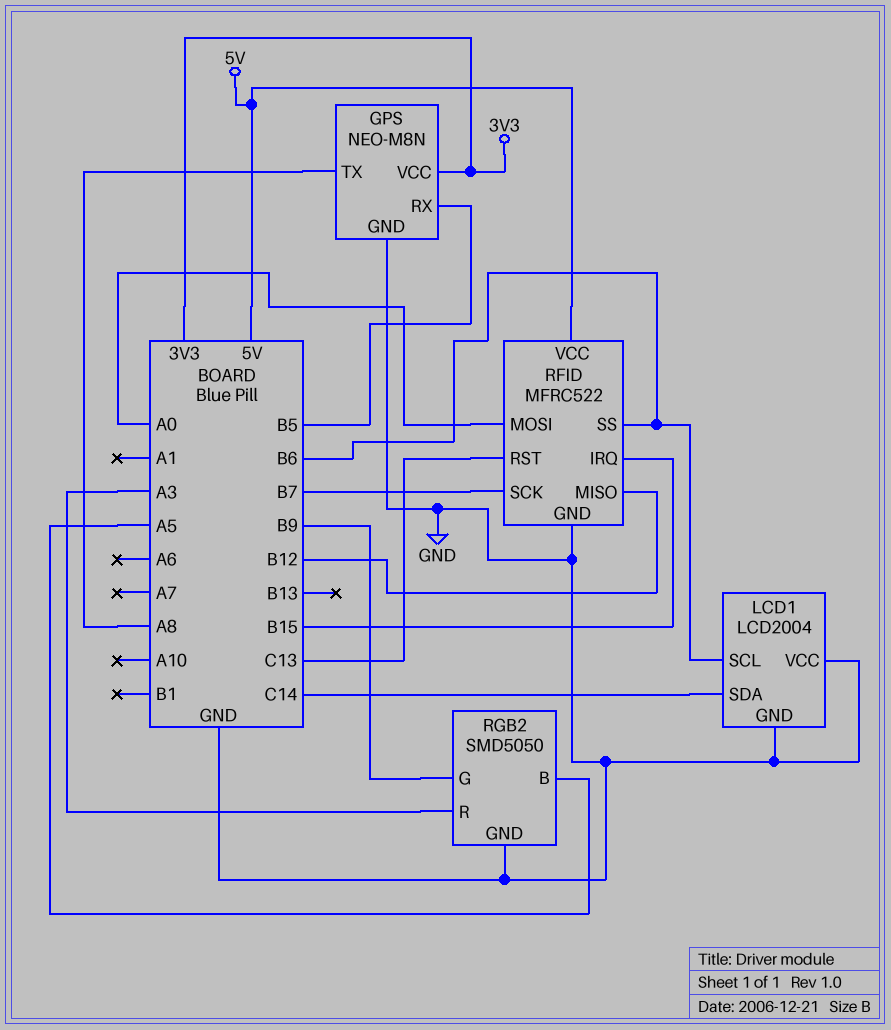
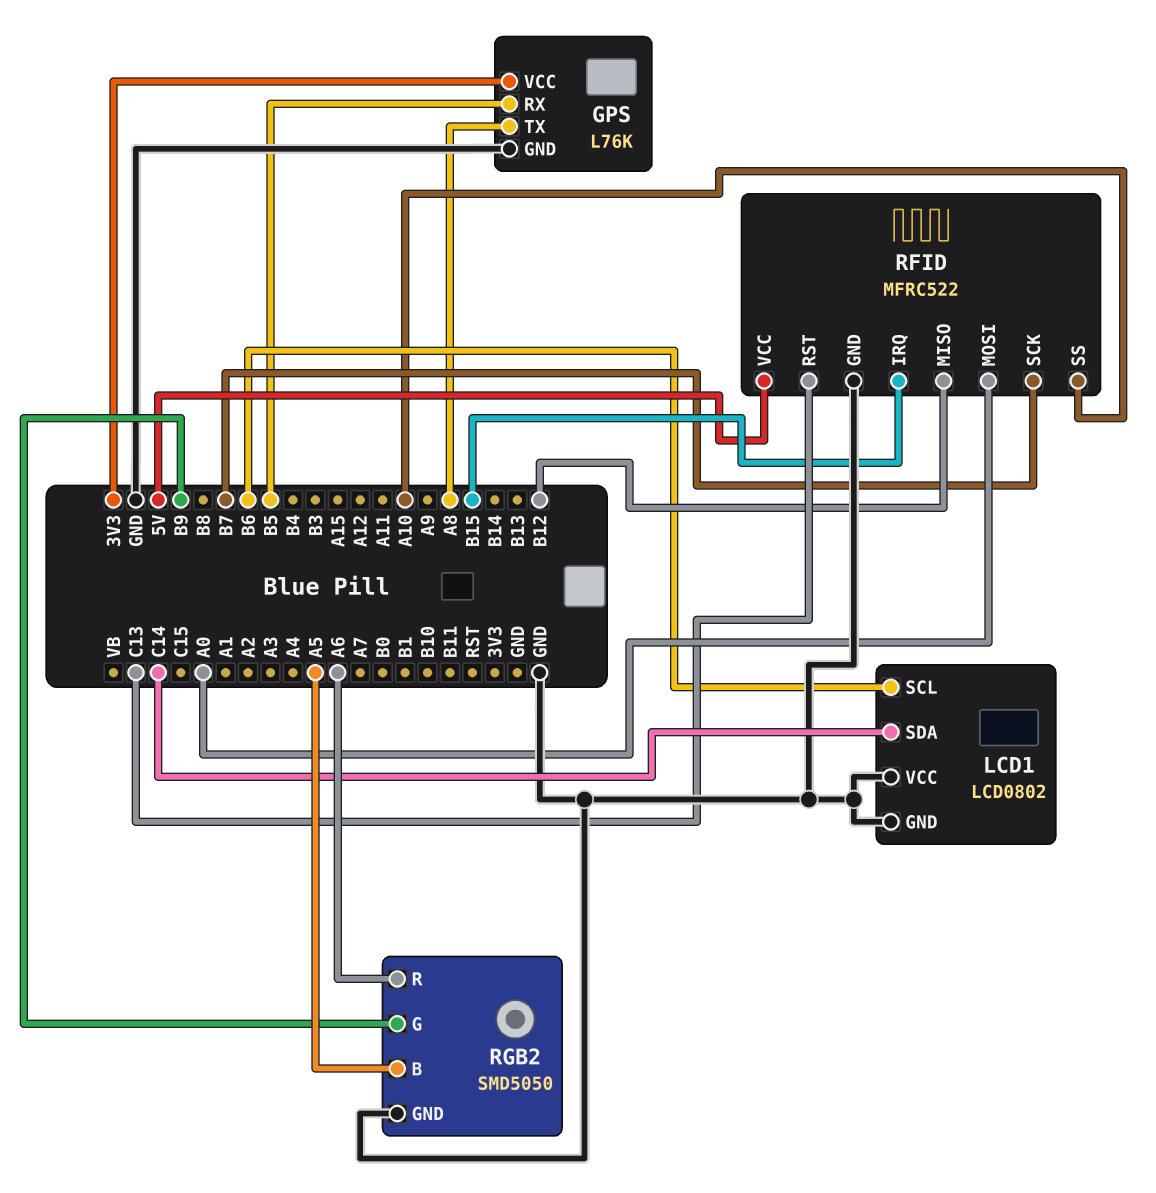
GPS: NEO-M8N -> L76K
LCD1: LCD2004 -> LCD0802
RFID pin SS: B6 -> A10
RGB2 pin R: A3 -> A6

